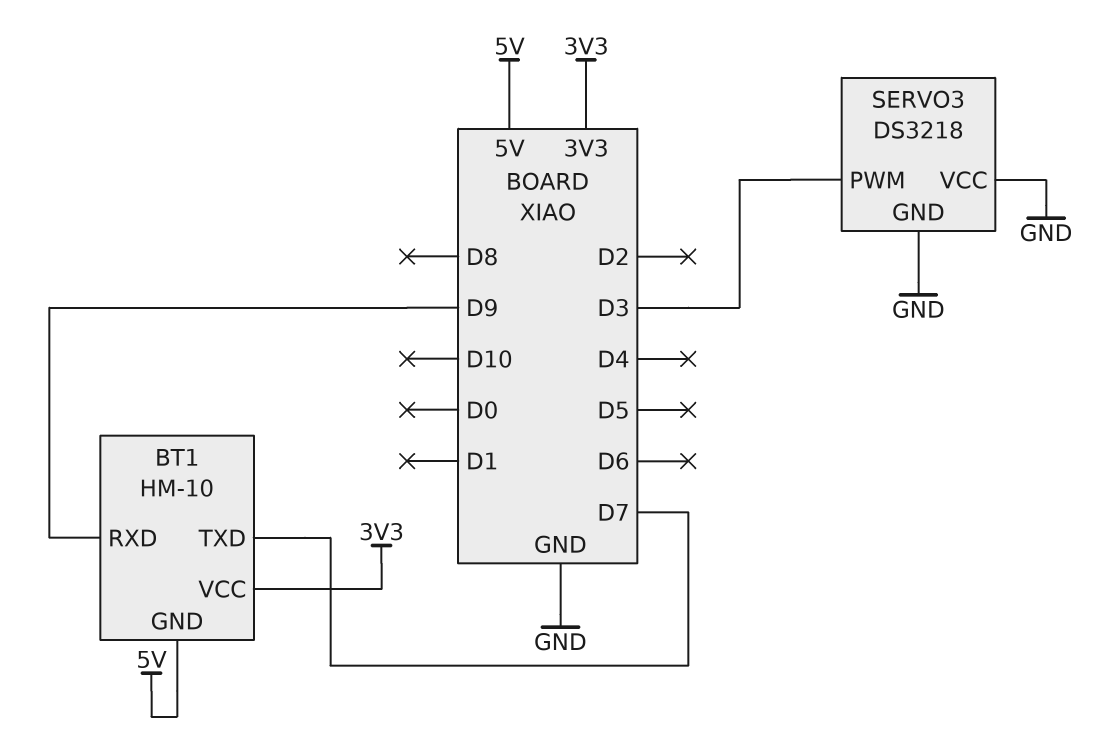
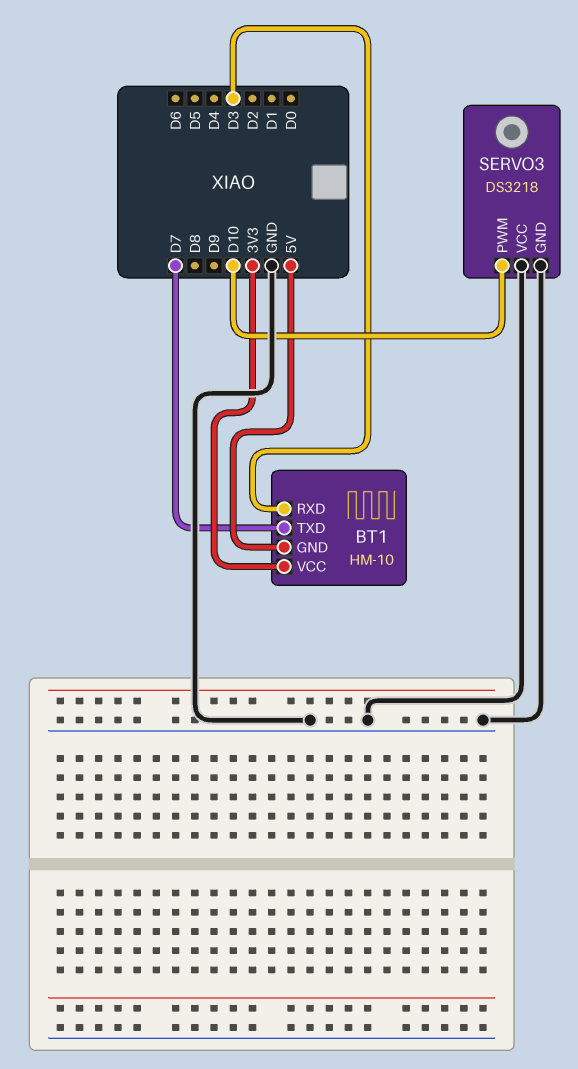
BT1 pin RXD: D9 -> D3
SERVO3 pin PWM: D3 -> D10

